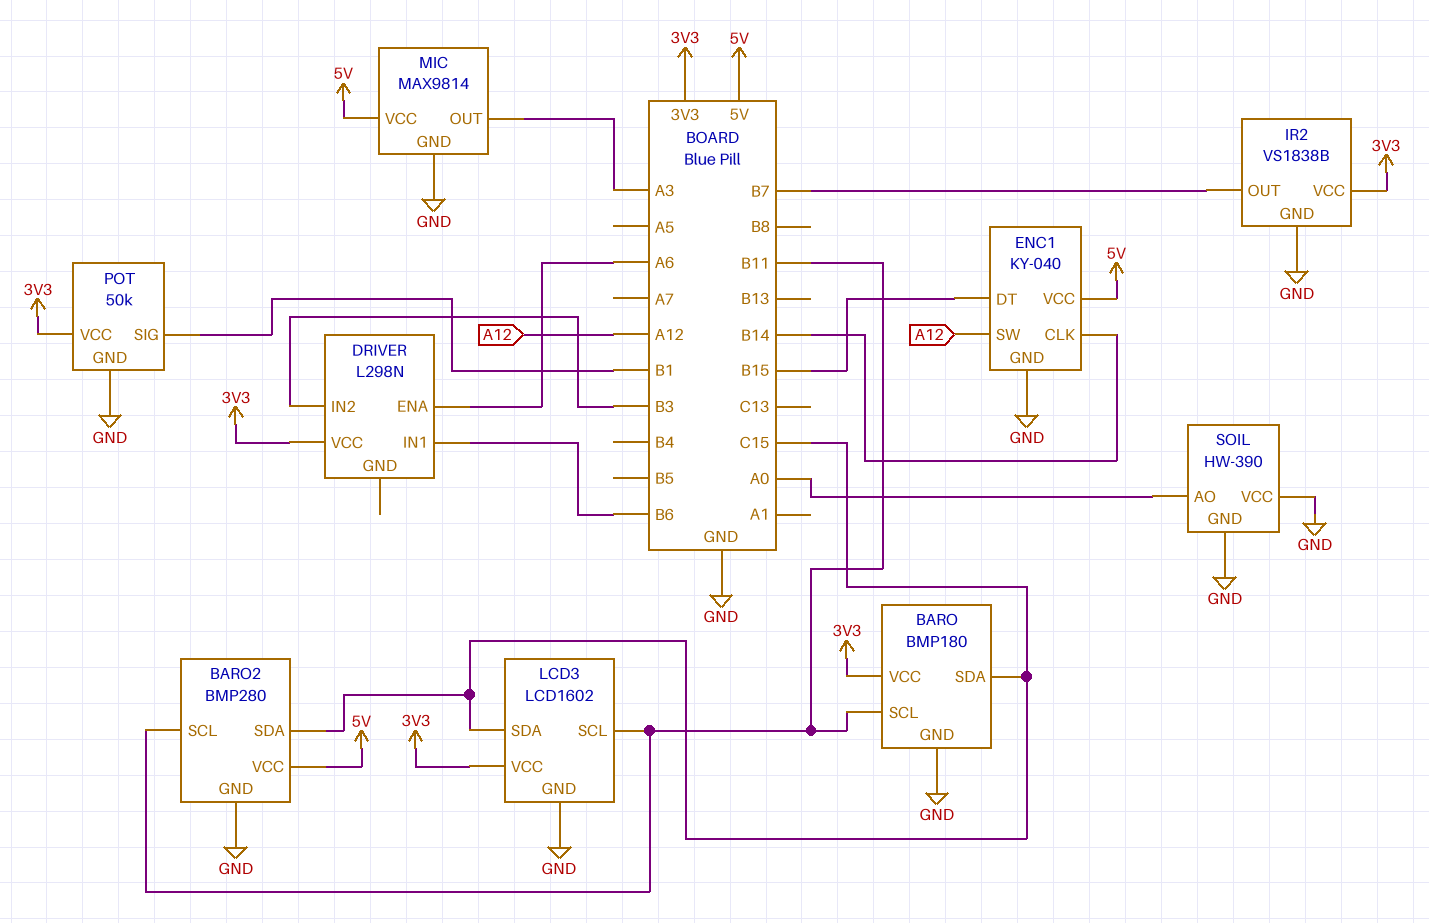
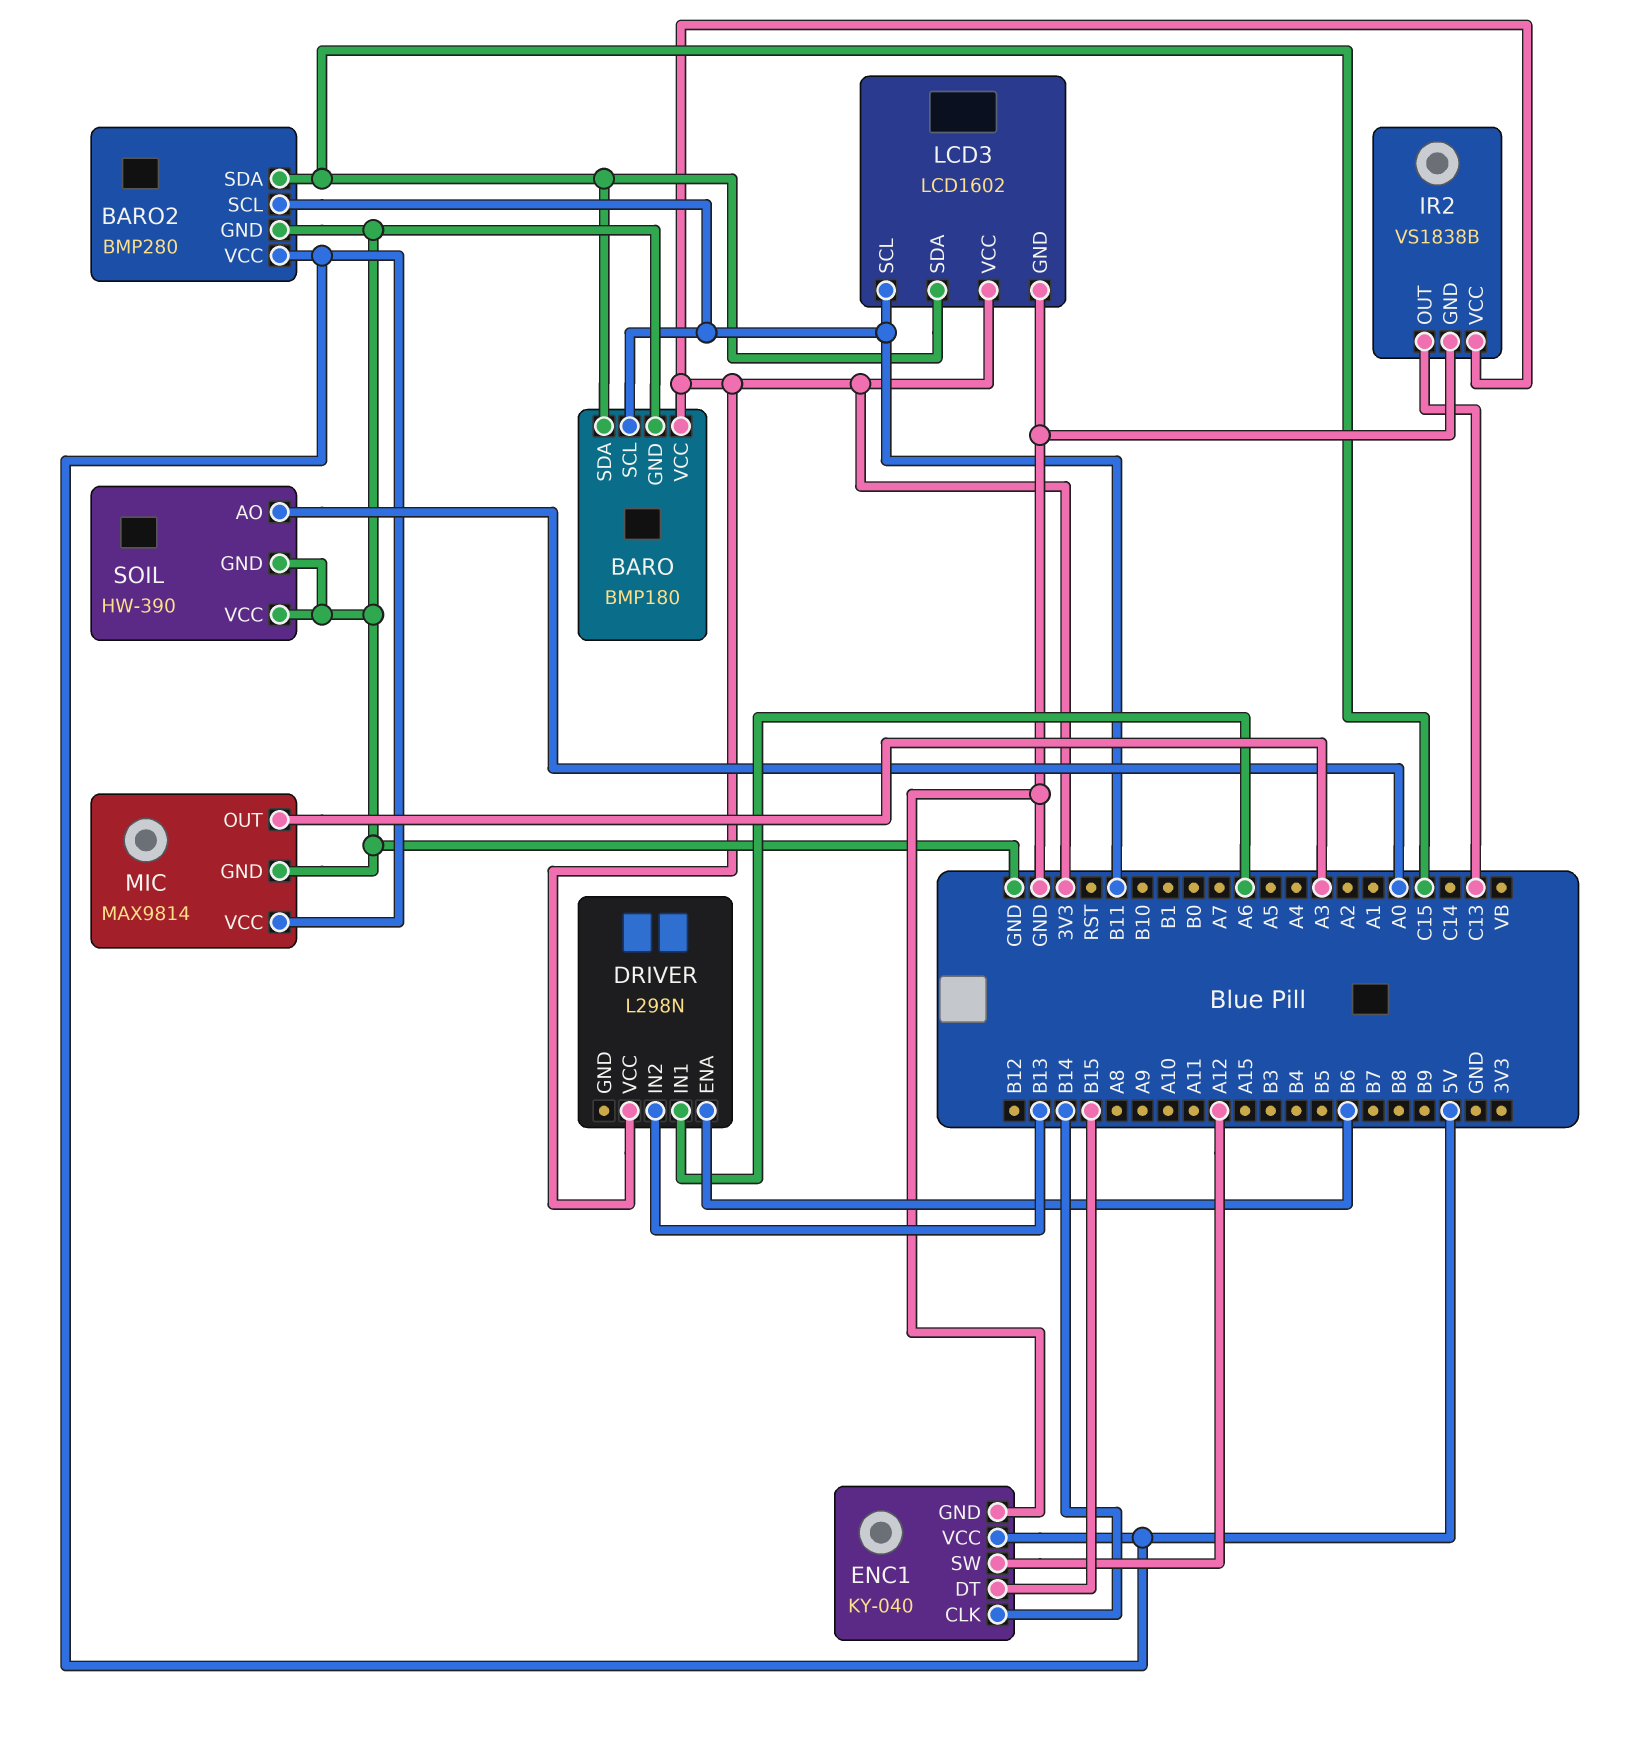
DRIVER pin ENA: A6 -> B6
DRIVER pin IN1: B6 -> A6
DRIVER pin IN2: B3 -> B13
IR2 pin OUT: B7 -> C13
POT: 50k -> none
POT pin GND: GND -> none
POT pin SIG: B1 -> none
POT pin VCC: 3V3 -> none

